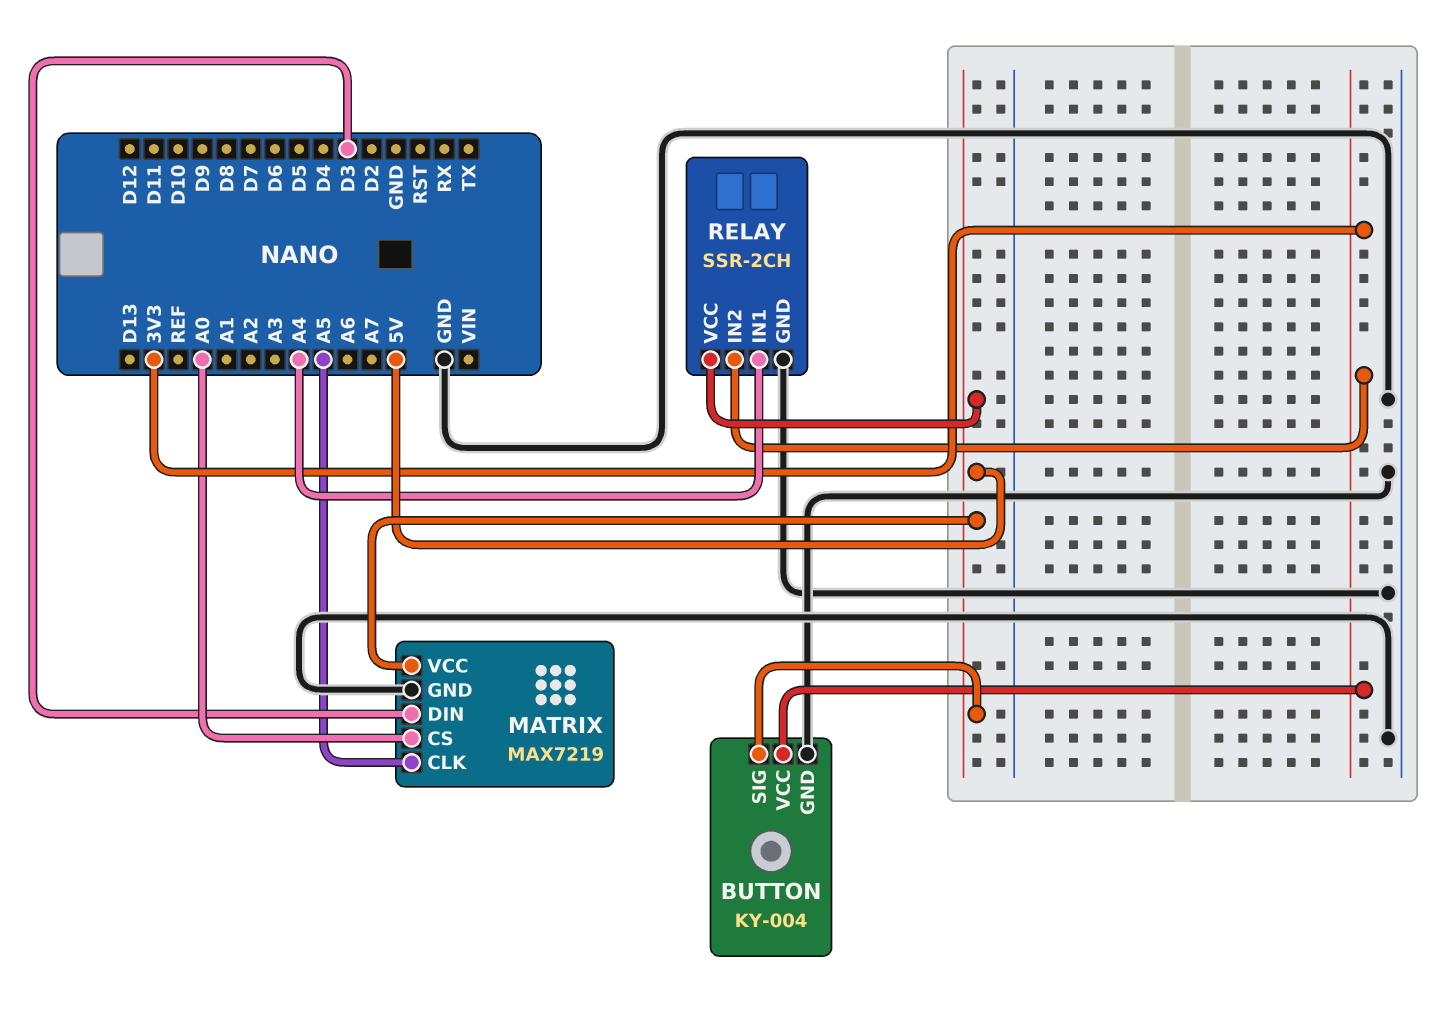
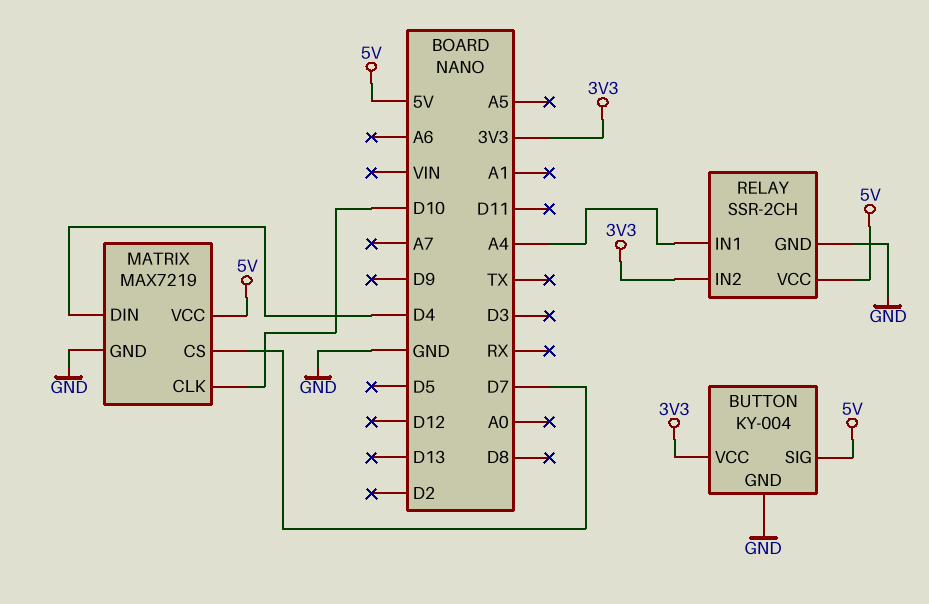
MATRIX pin CLK: A5 -> D10
MATRIX pin CS: A0 -> D7
MATRIX pin DIN: D3 -> D4

